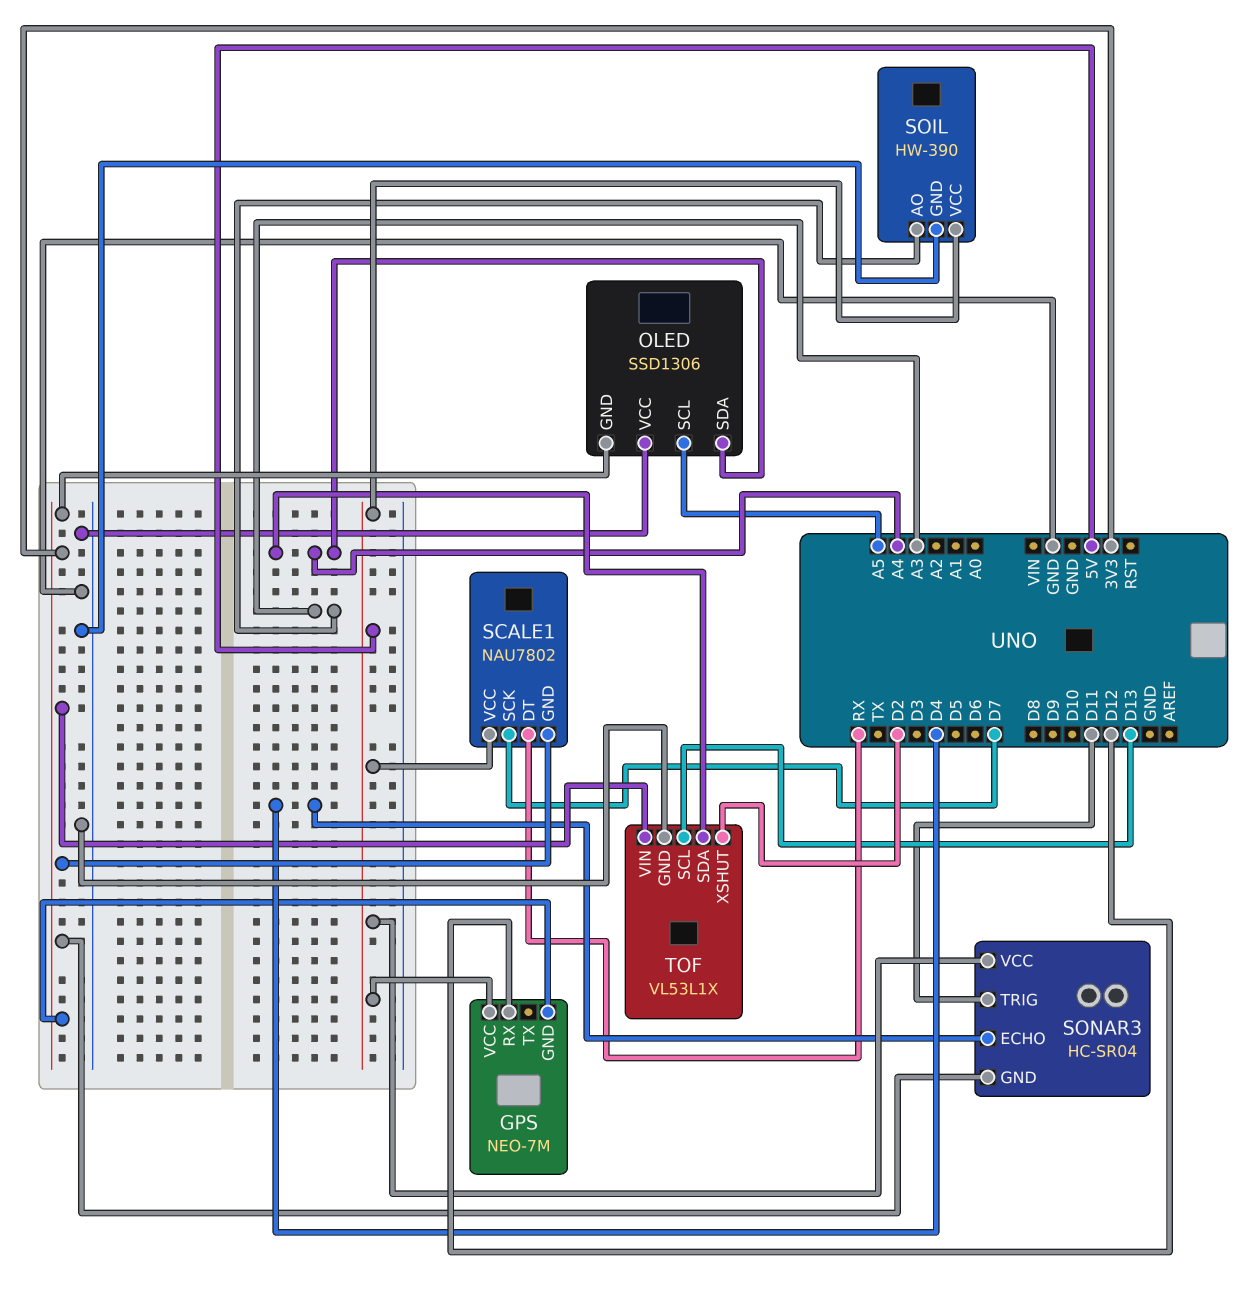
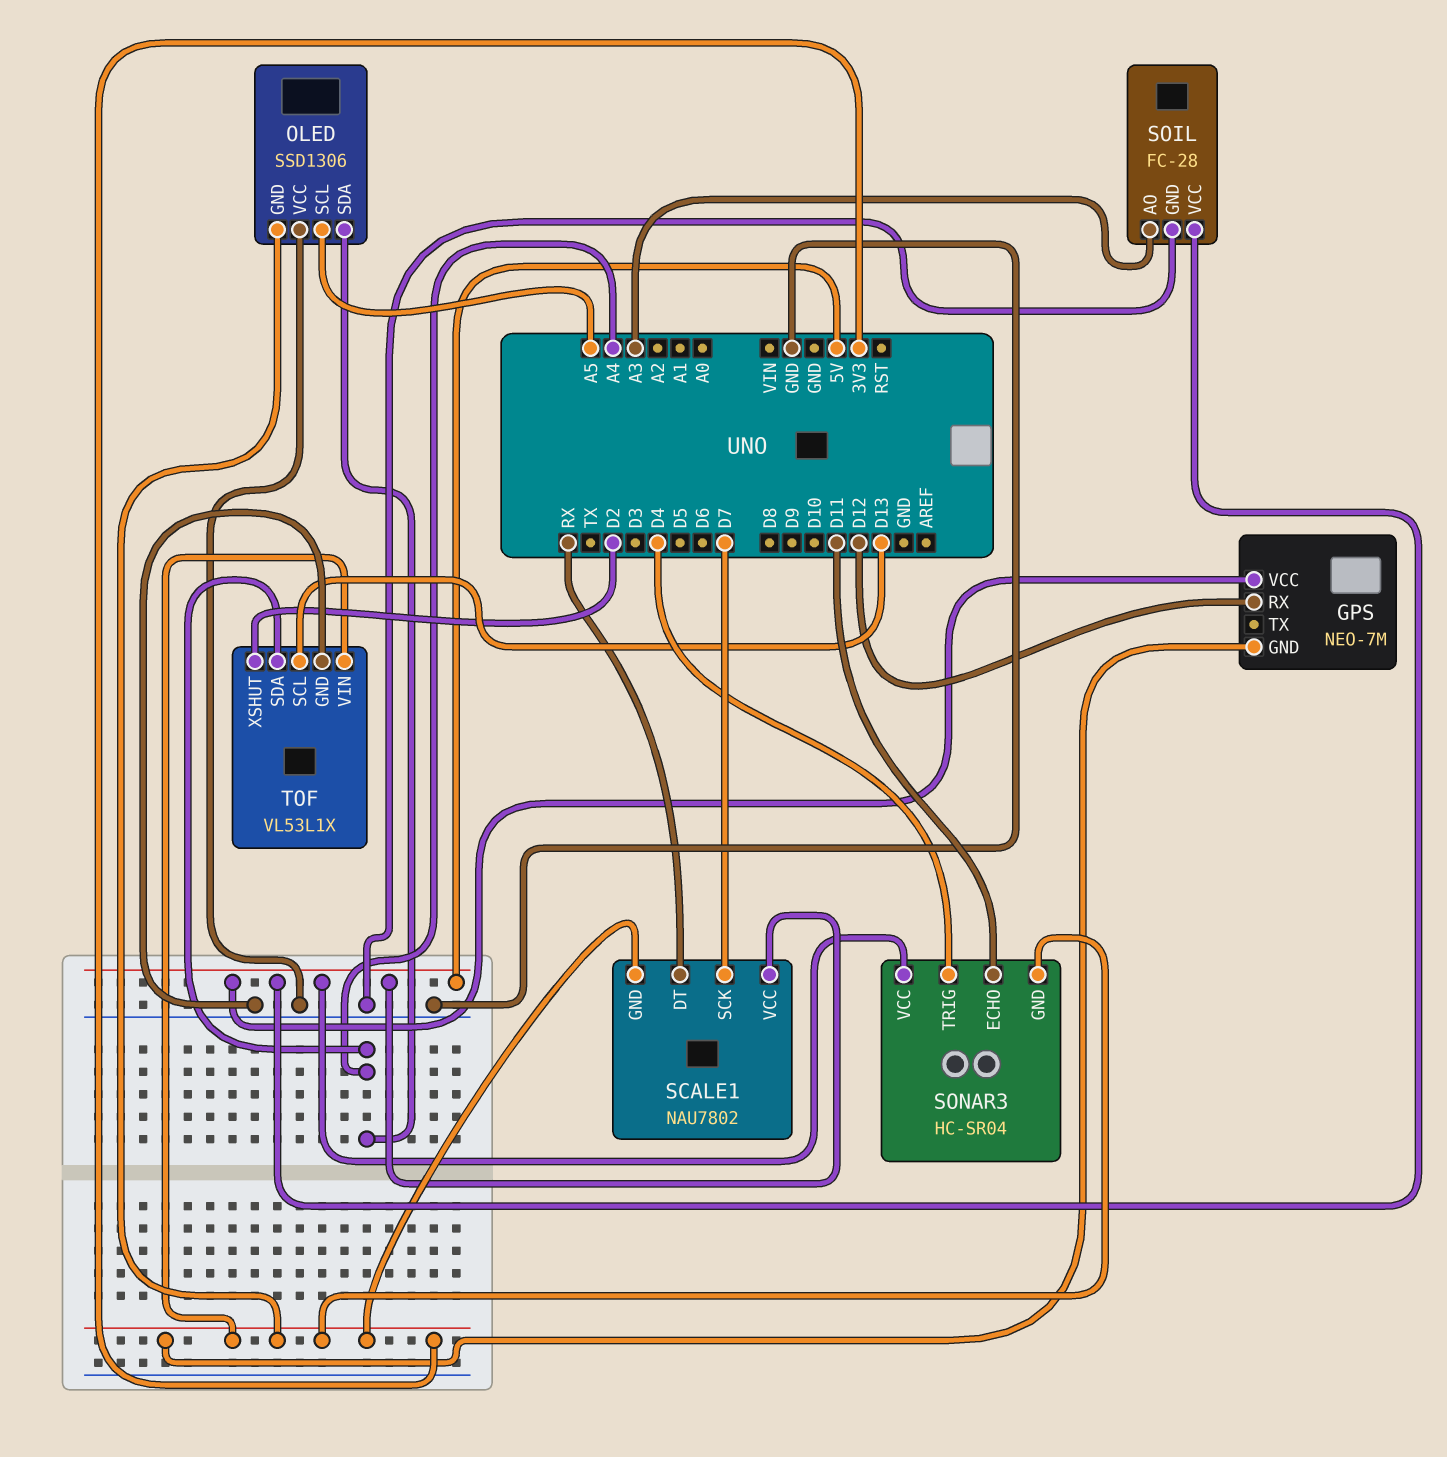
SOIL: HW-390 -> FC-28
SONAR3 pin ECHO: D4 -> D11
SONAR3 pin TRIG: D11 -> D4

